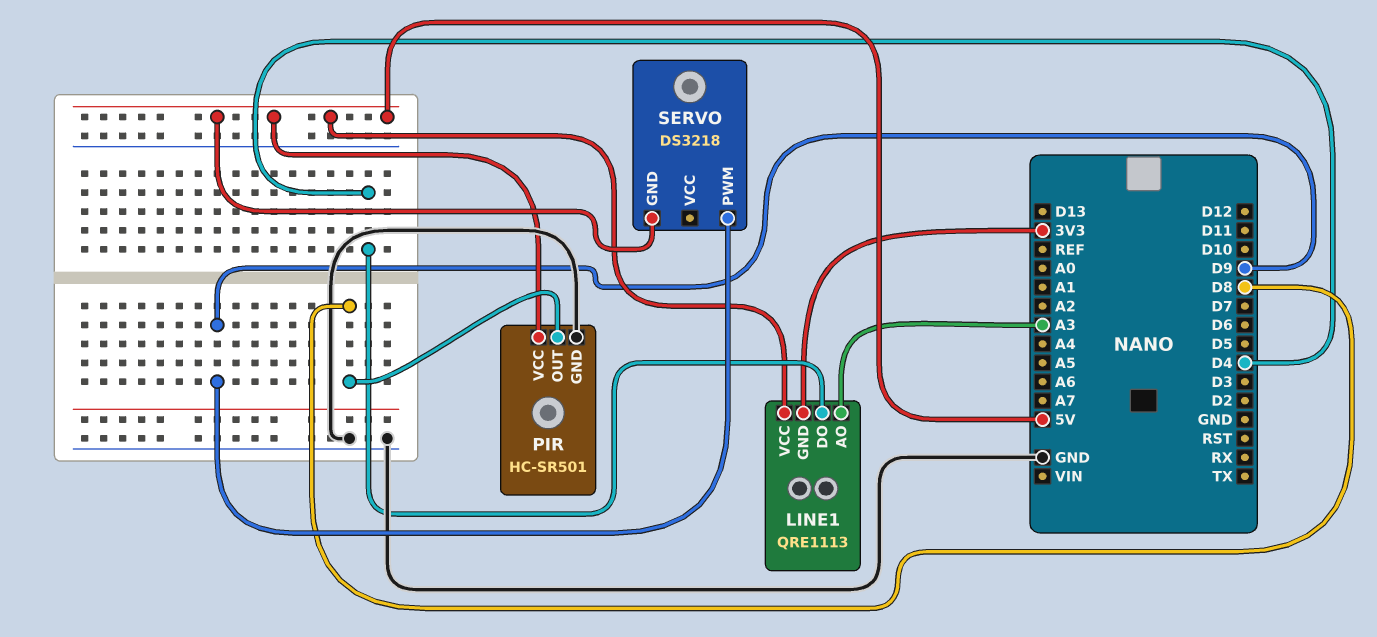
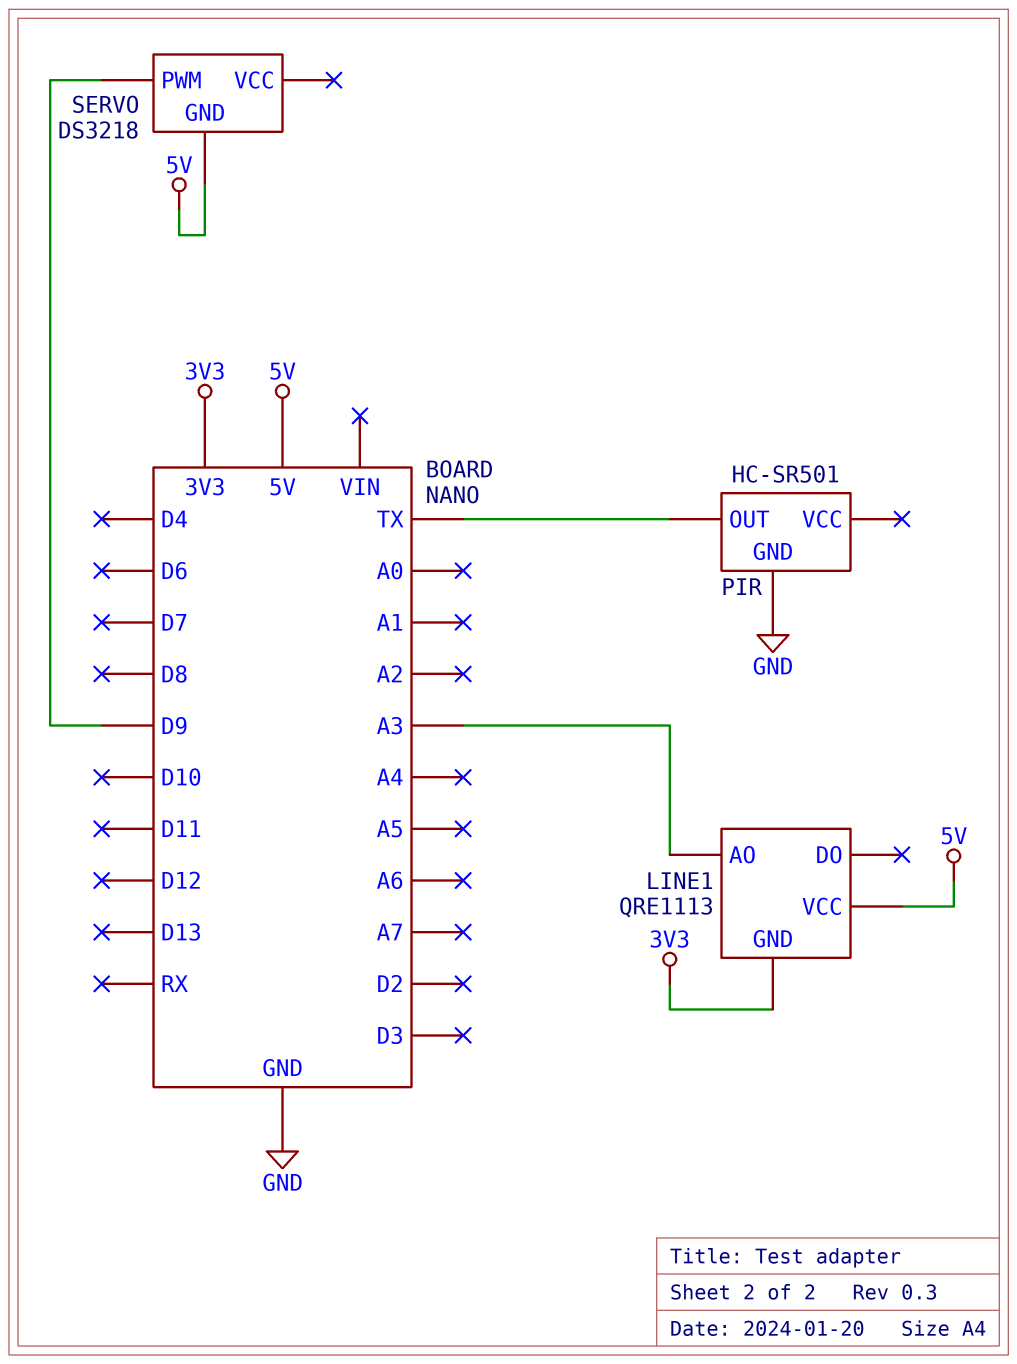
LINE1 pin DO: D4 -> none
PIR pin OUT: D8 -> TX
PIR pin VCC: 5V -> none

